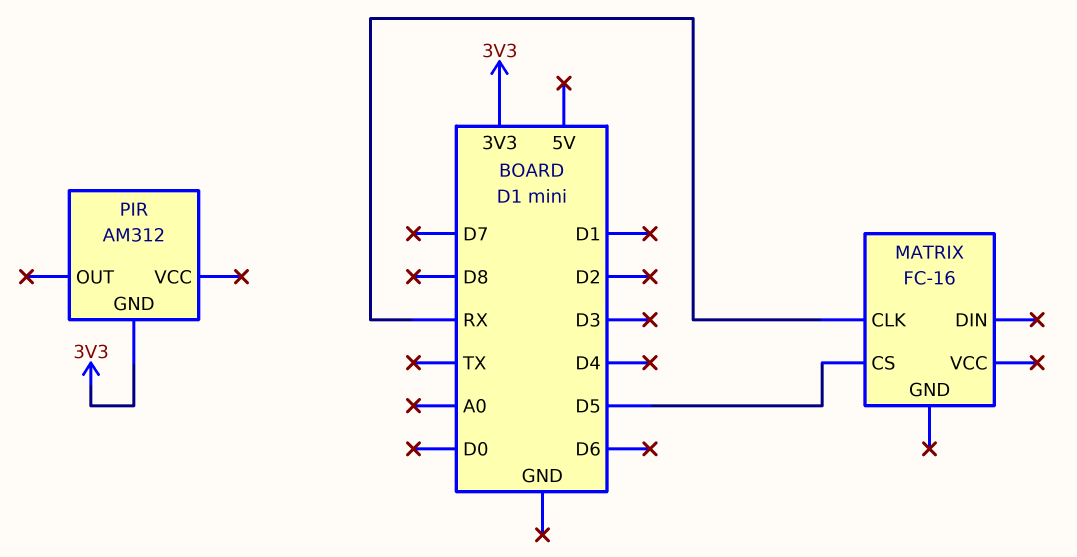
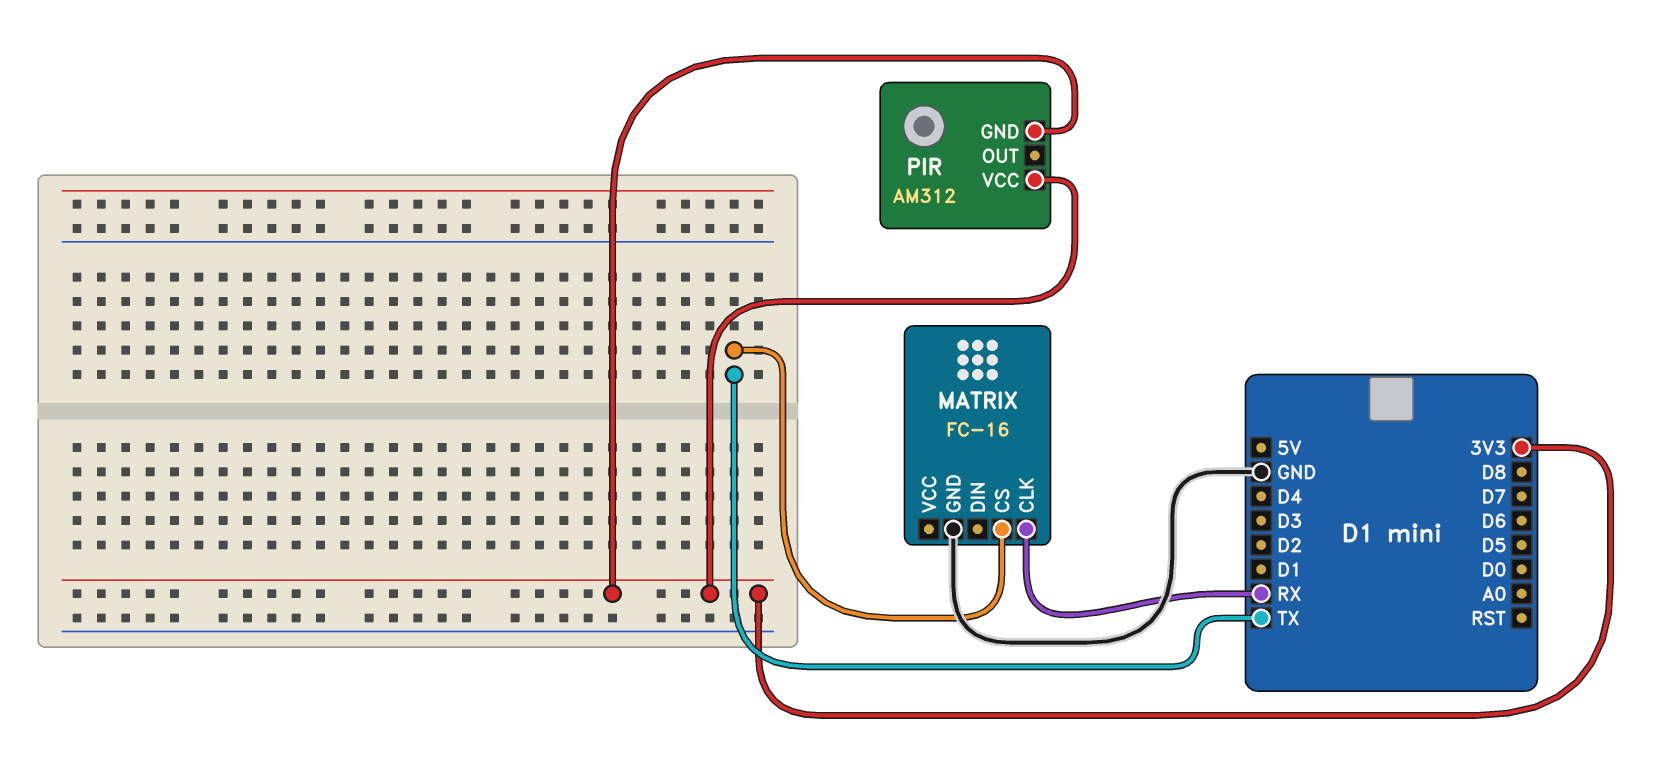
MATRIX pin CS: D5 -> TX
MATRIX pin GND: none -> GND
PIR pin VCC: none -> 3V3

